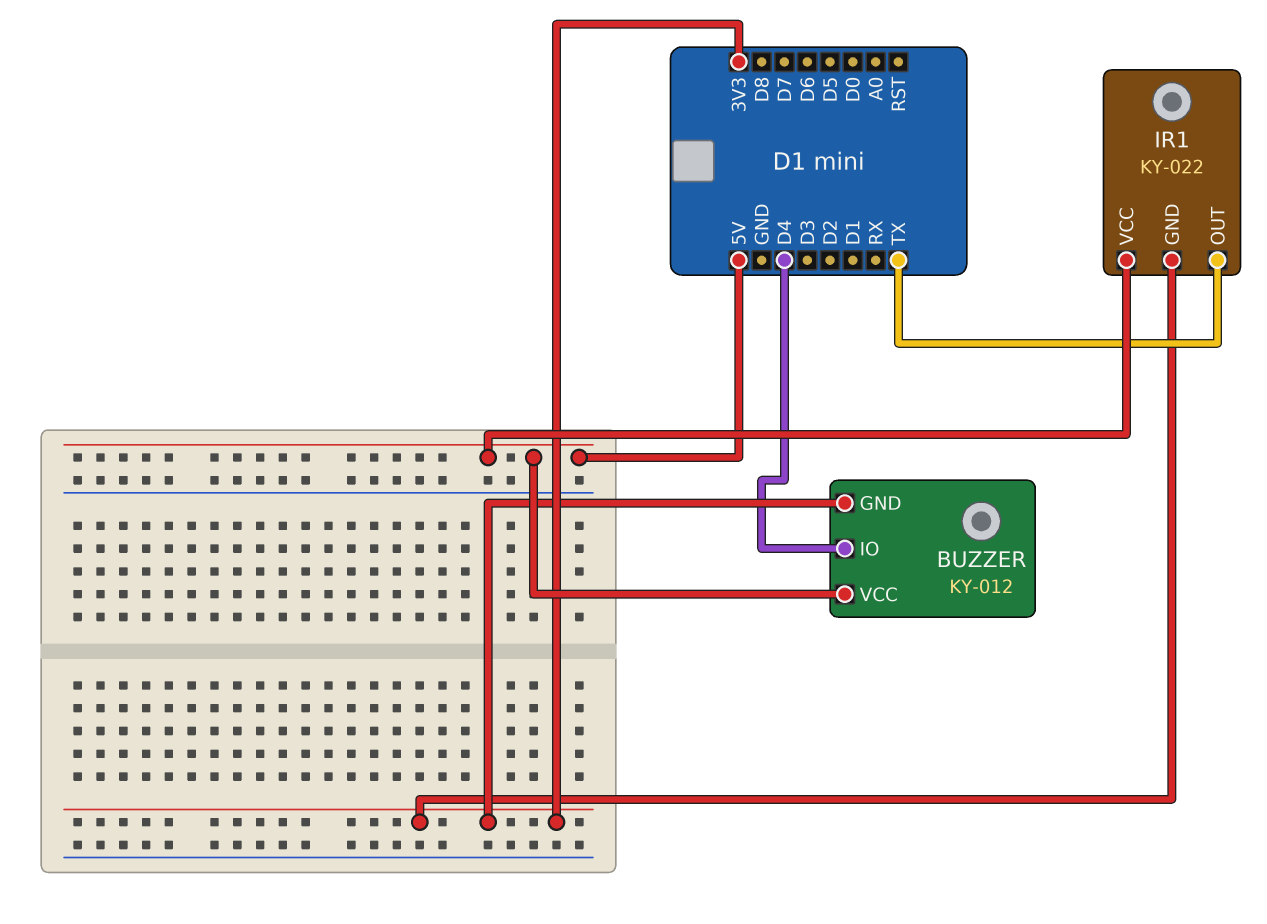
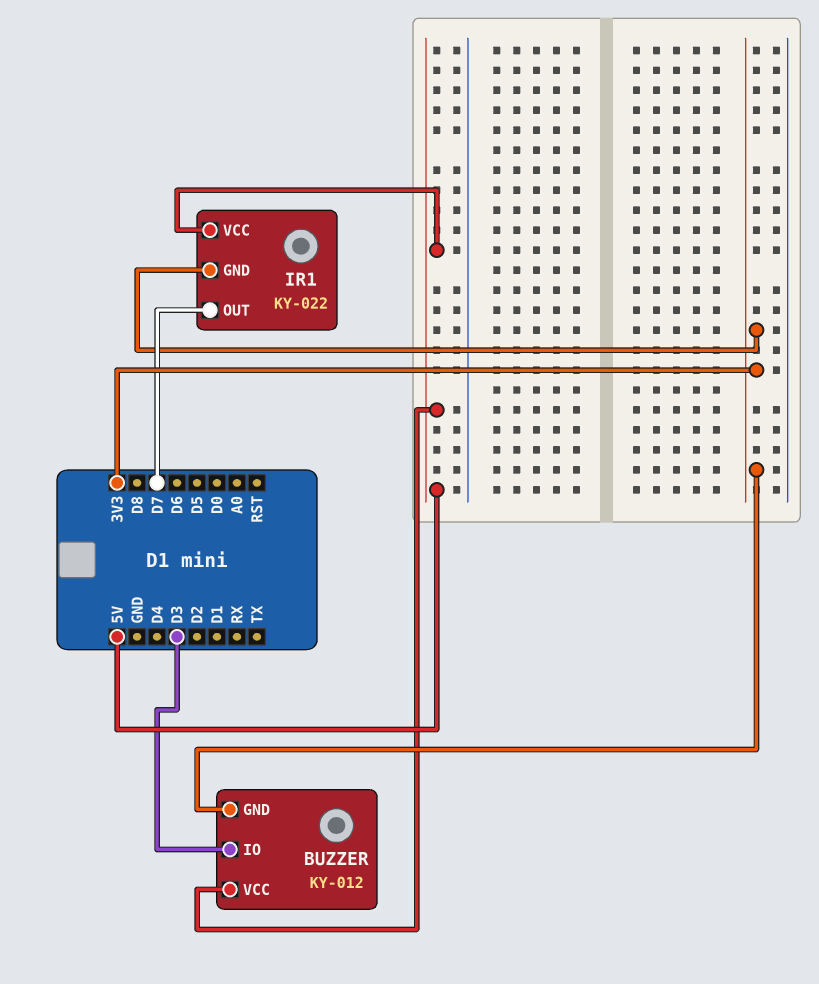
BUZZER pin IO: D4 -> D3
IR1 pin OUT: TX -> D7

